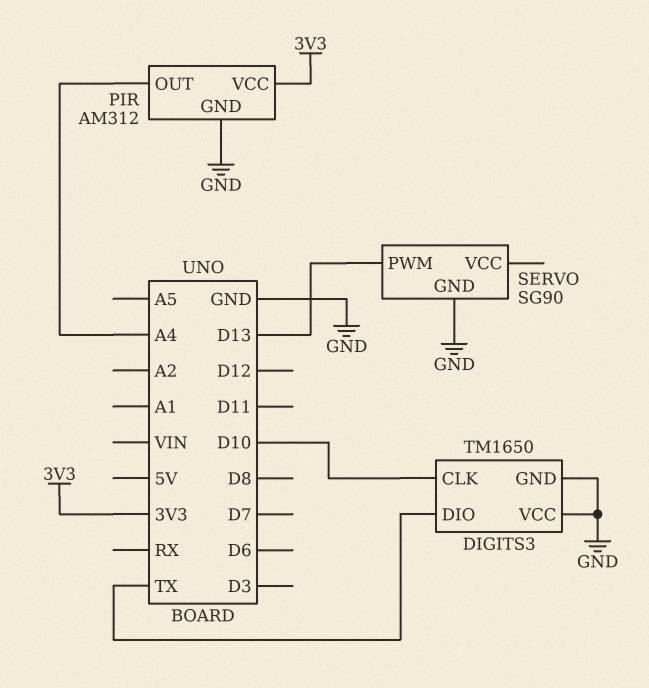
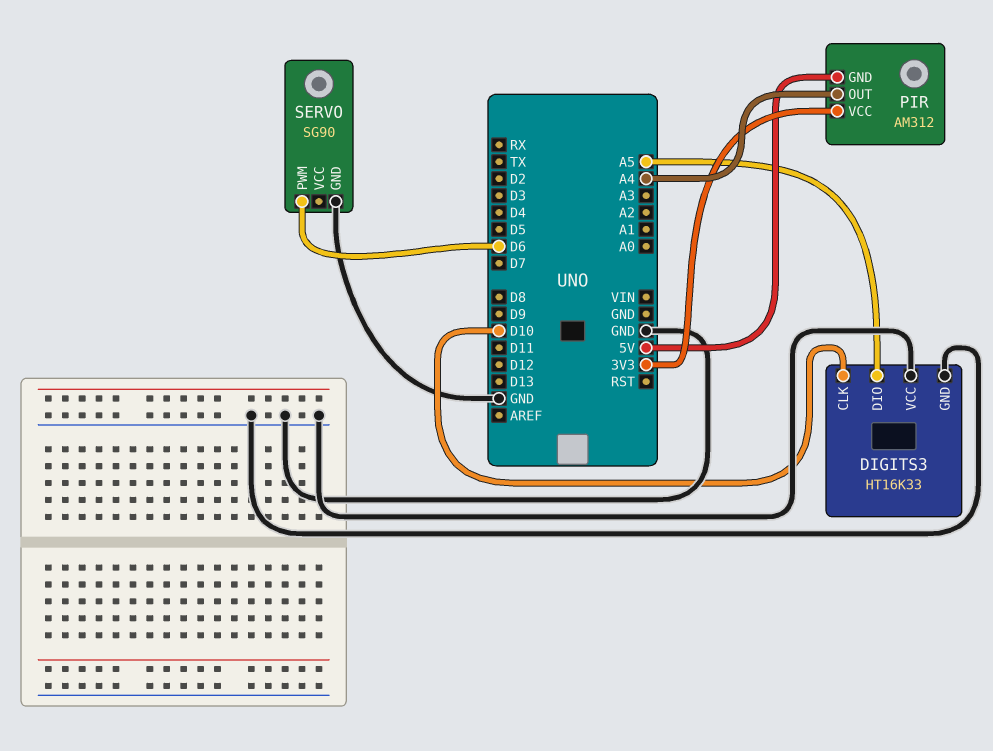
DIGITS3: TM1650 -> HT16K33
DIGITS3 pin DIO: TX -> A5
PIR pin GND: GND -> 5V
SERVO pin PWM: D13 -> D6

